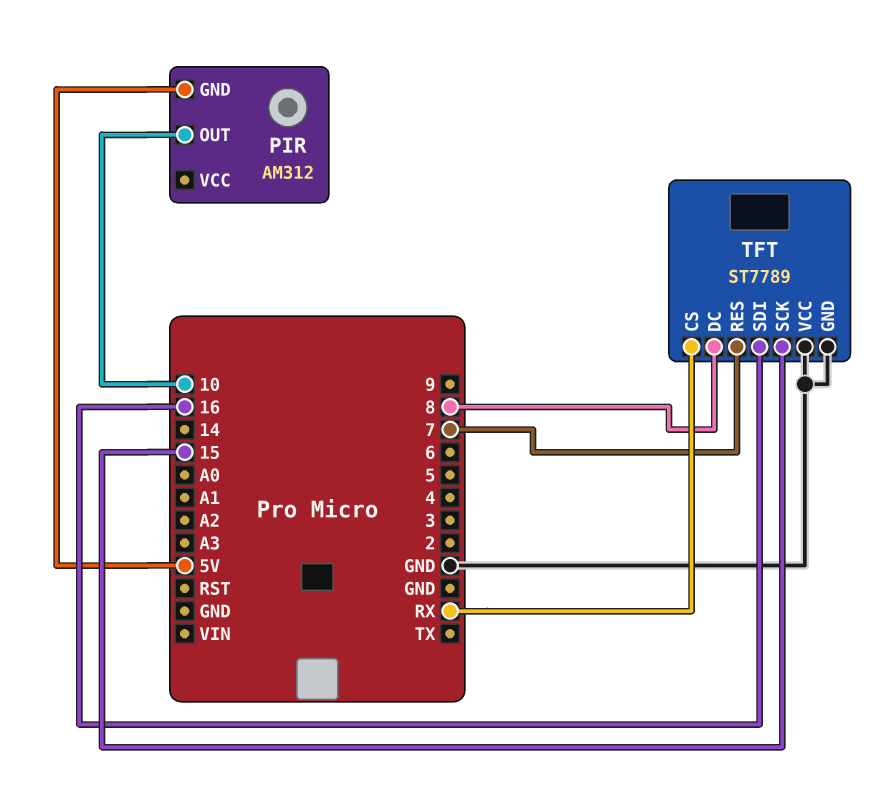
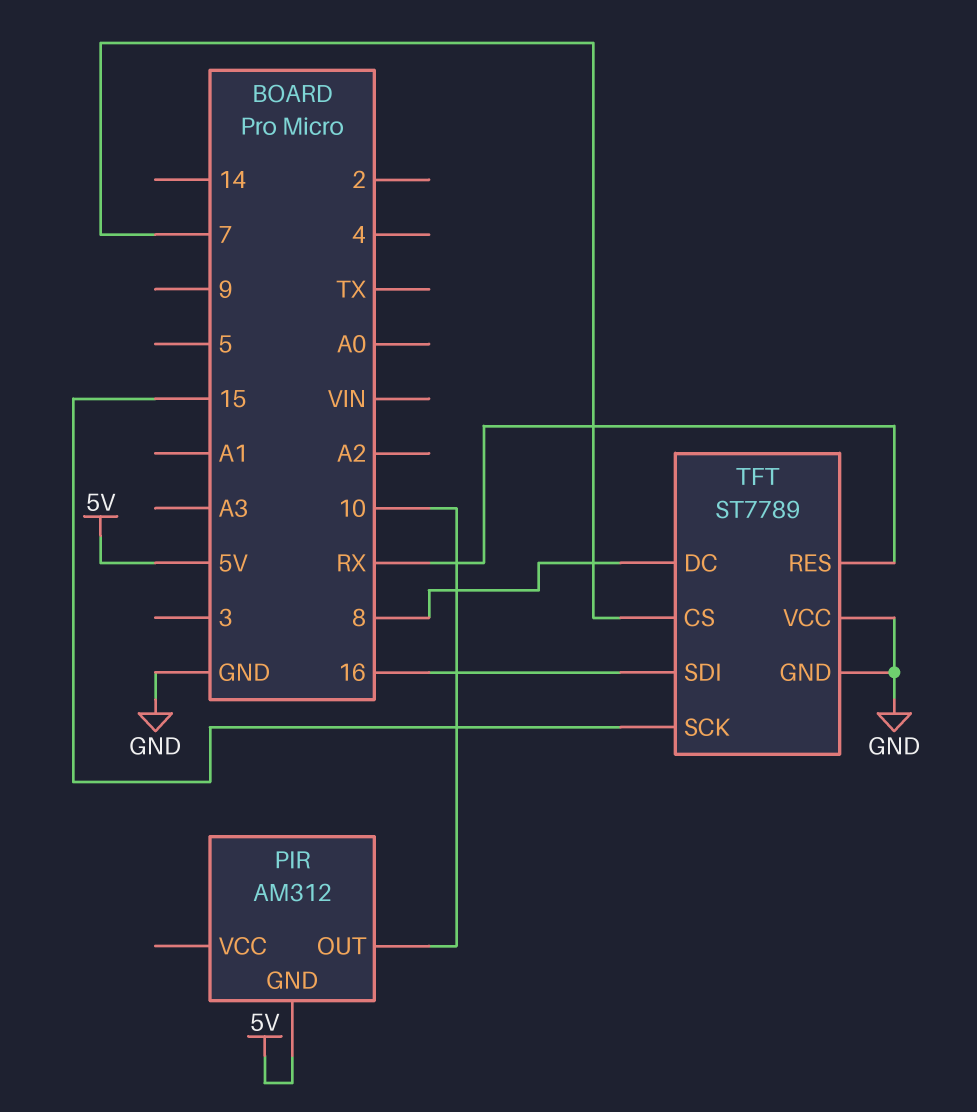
TFT pin CS: RX -> 7
TFT pin RES: 7 -> RX

